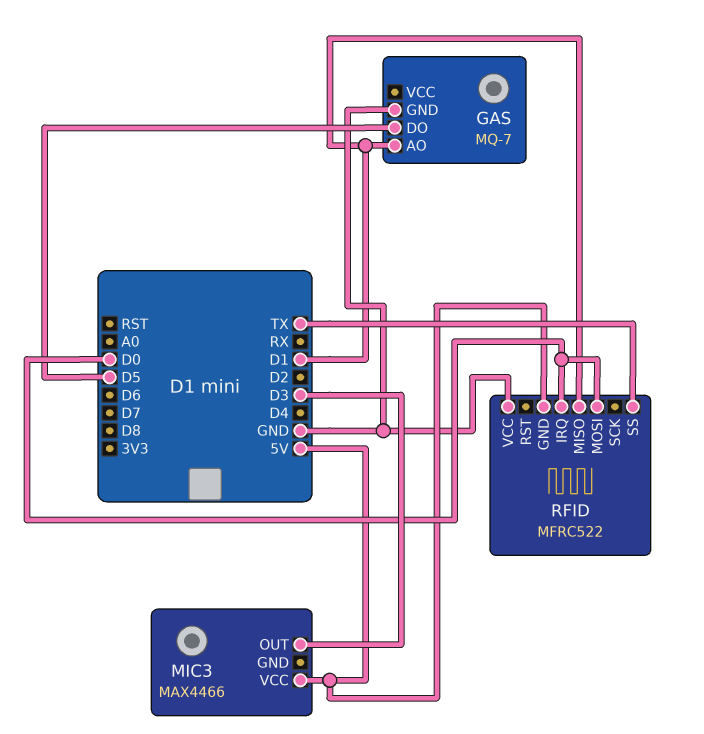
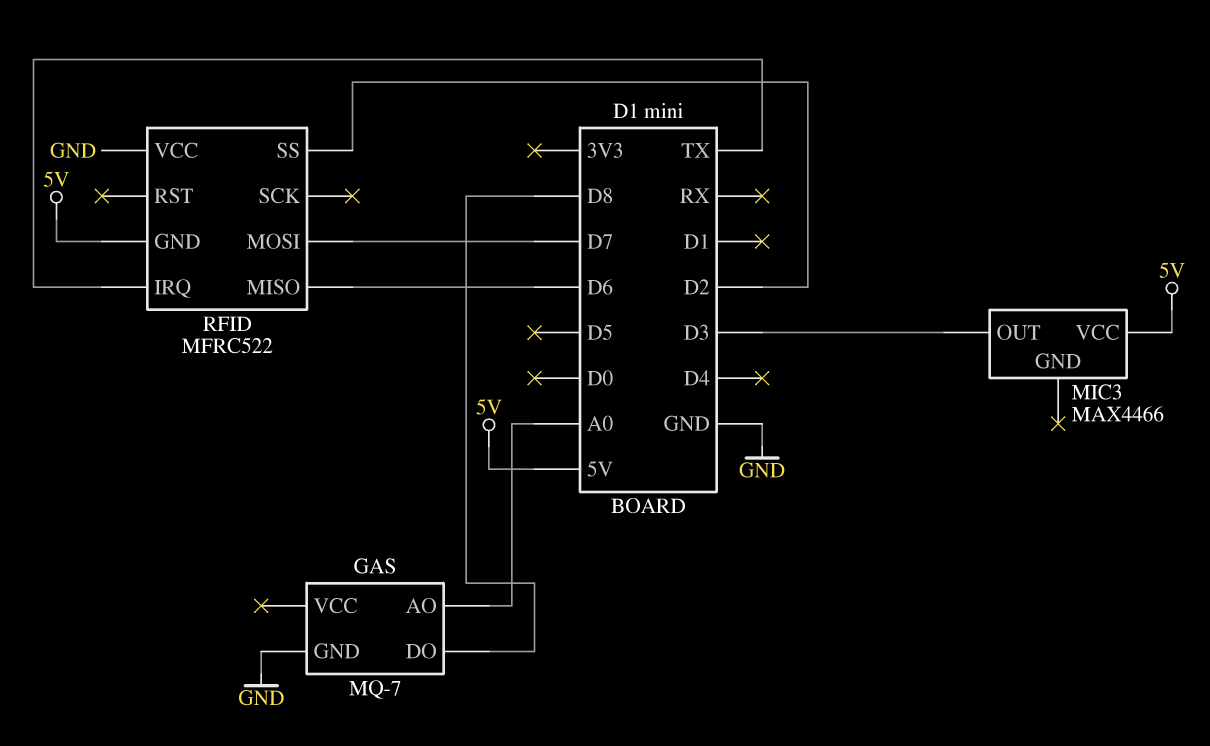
GAS pin AO: D1 -> A0
GAS pin DO: D5 -> D8
RFID pin IRQ: D0 -> TX
RFID pin MISO: D1 -> D6
RFID pin MOSI: D0 -> D7
RFID pin SS: TX -> D2

